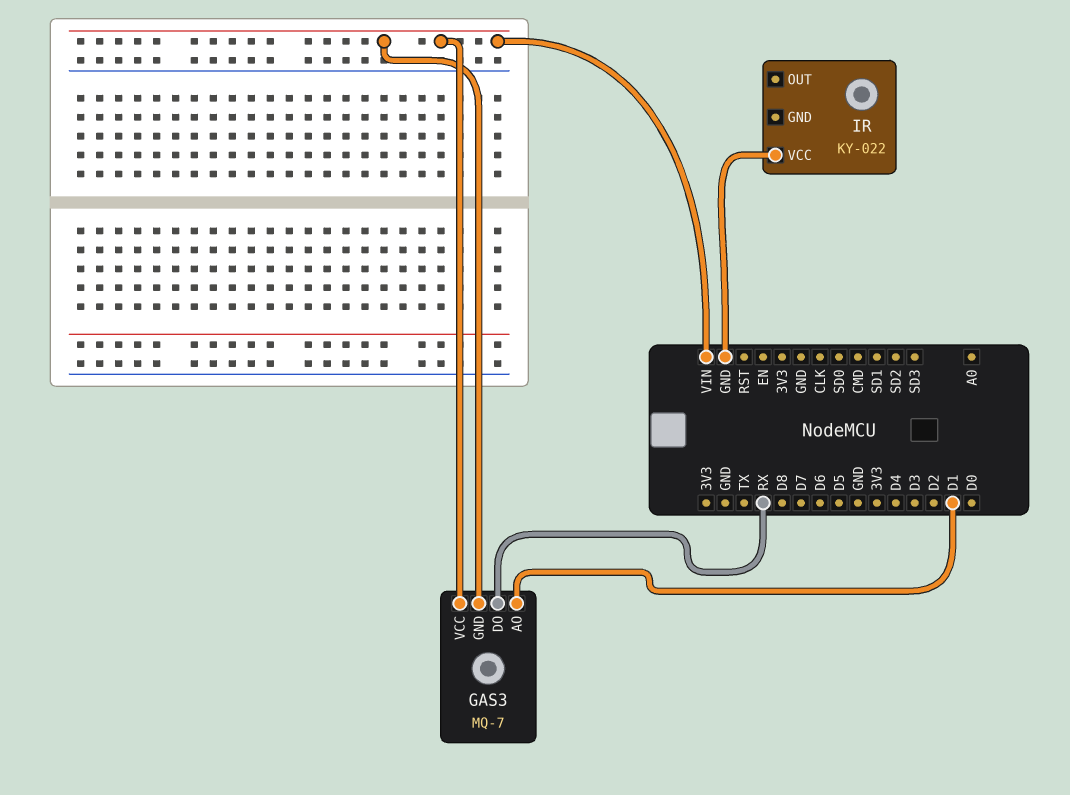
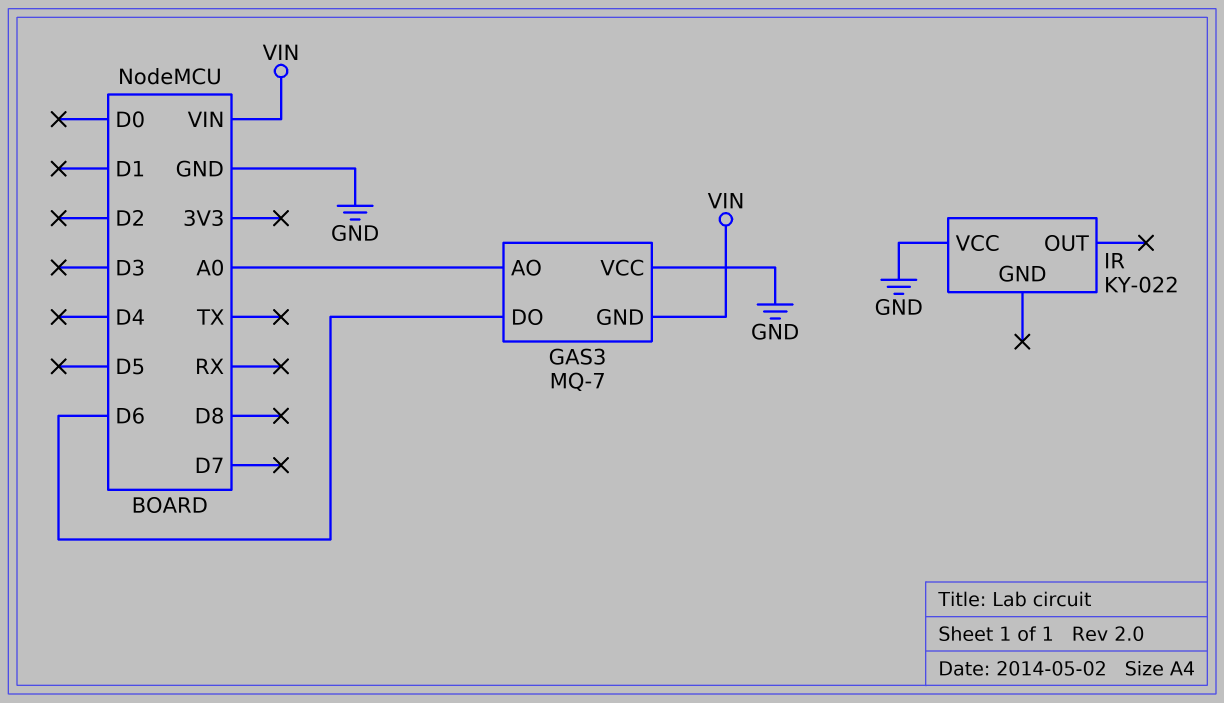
GAS3 pin AO: D1 -> A0
GAS3 pin DO: RX -> D6
GAS3 pin VCC: VIN -> GND

